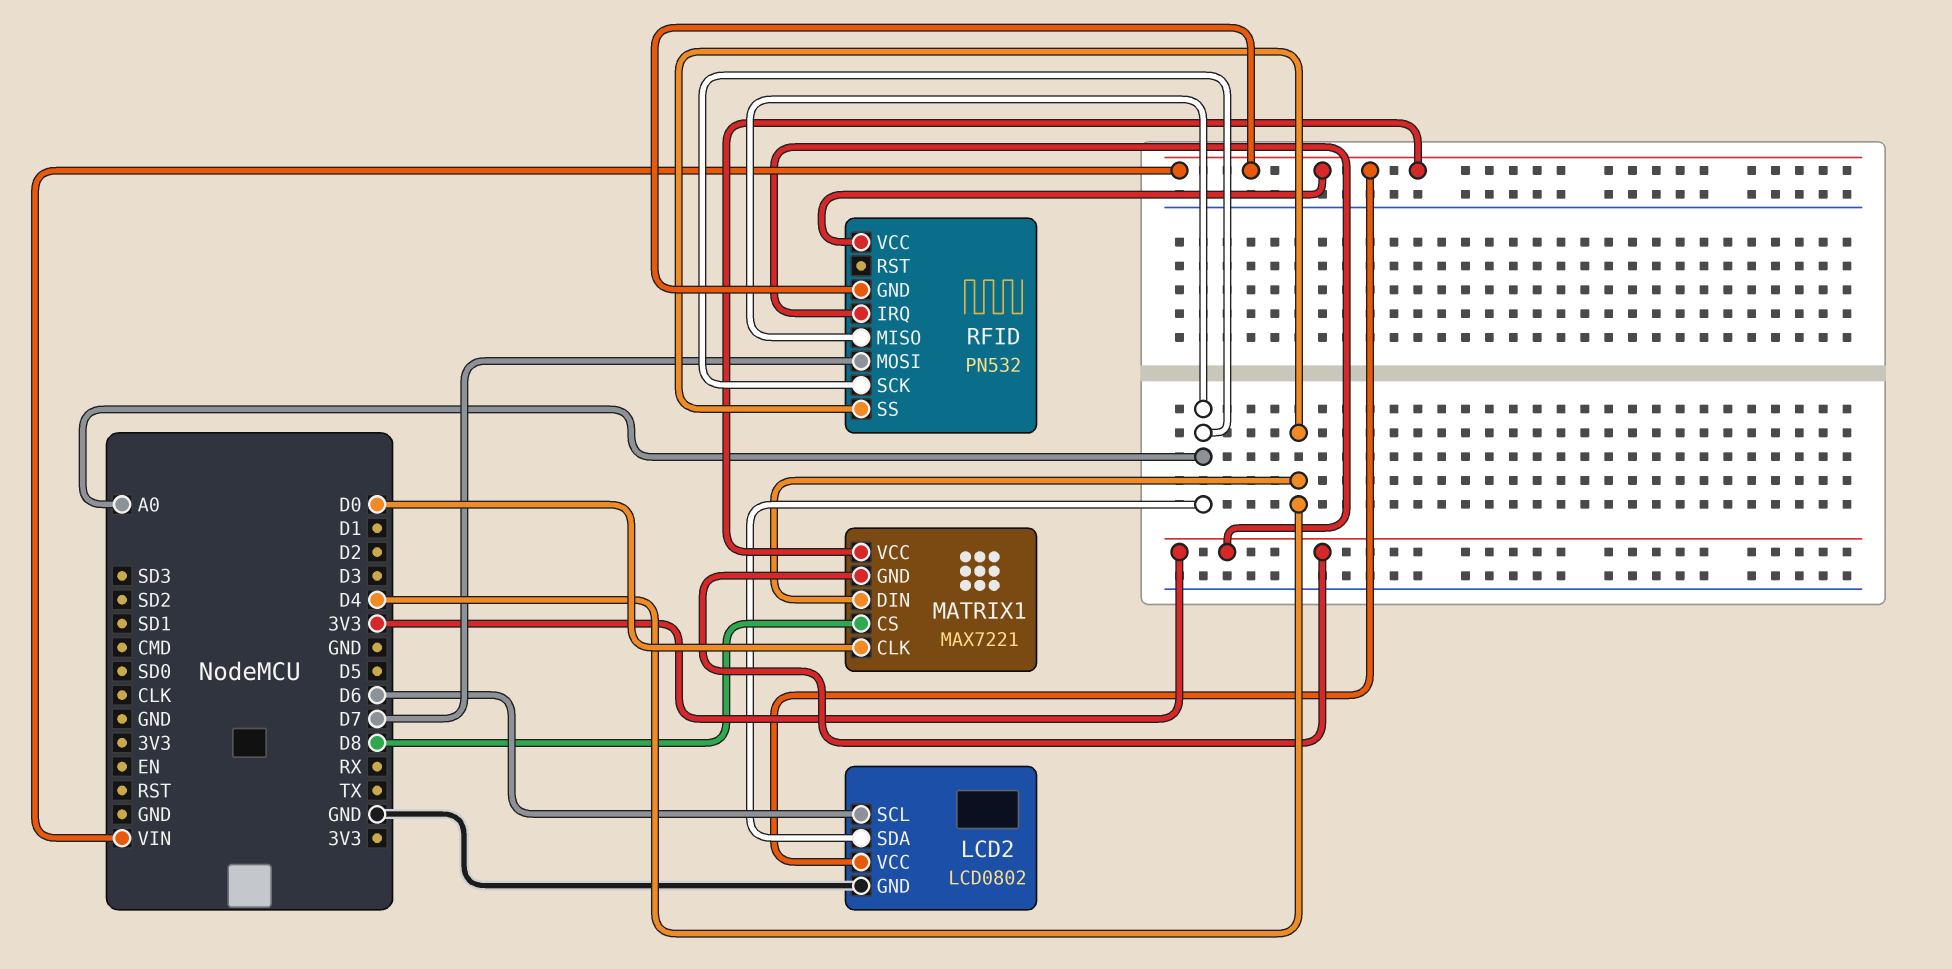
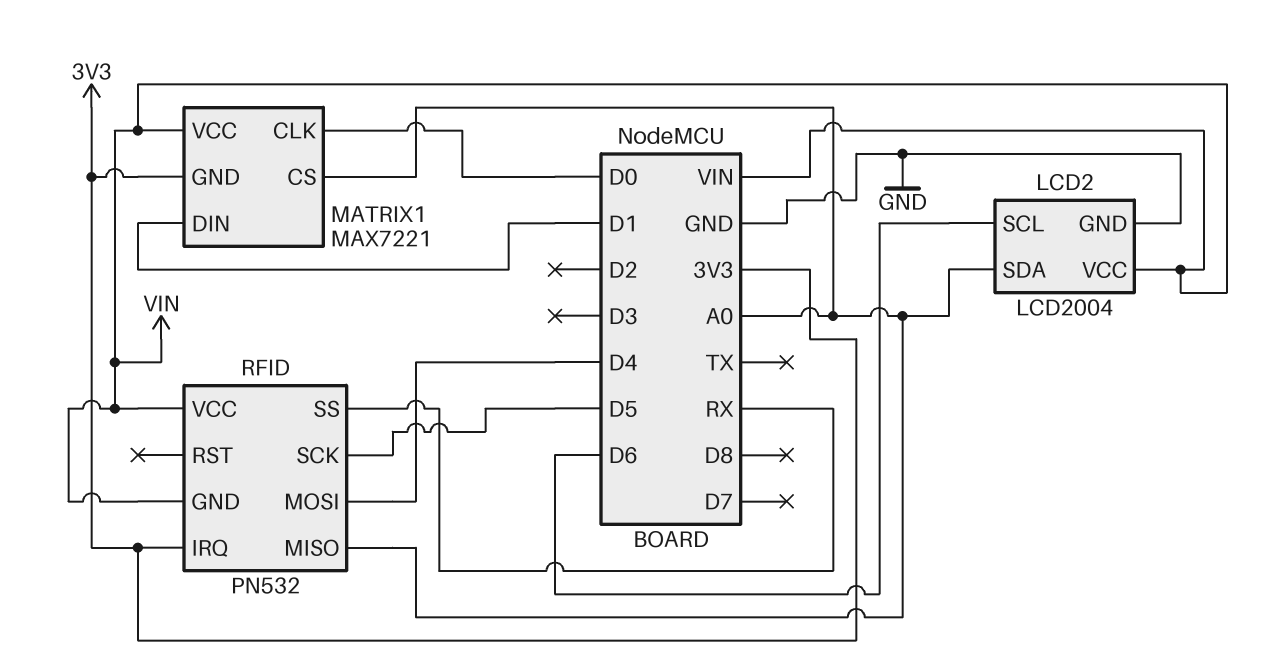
LCD2: LCD0802 -> LCD2004
MATRIX1 pin CS: D8 -> A0
MATRIX1 pin DIN: D4 -> D1
RFID pin MOSI: D7 -> D4
RFID pin SCK: A0 -> D5
RFID pin SS: D4 -> RX

